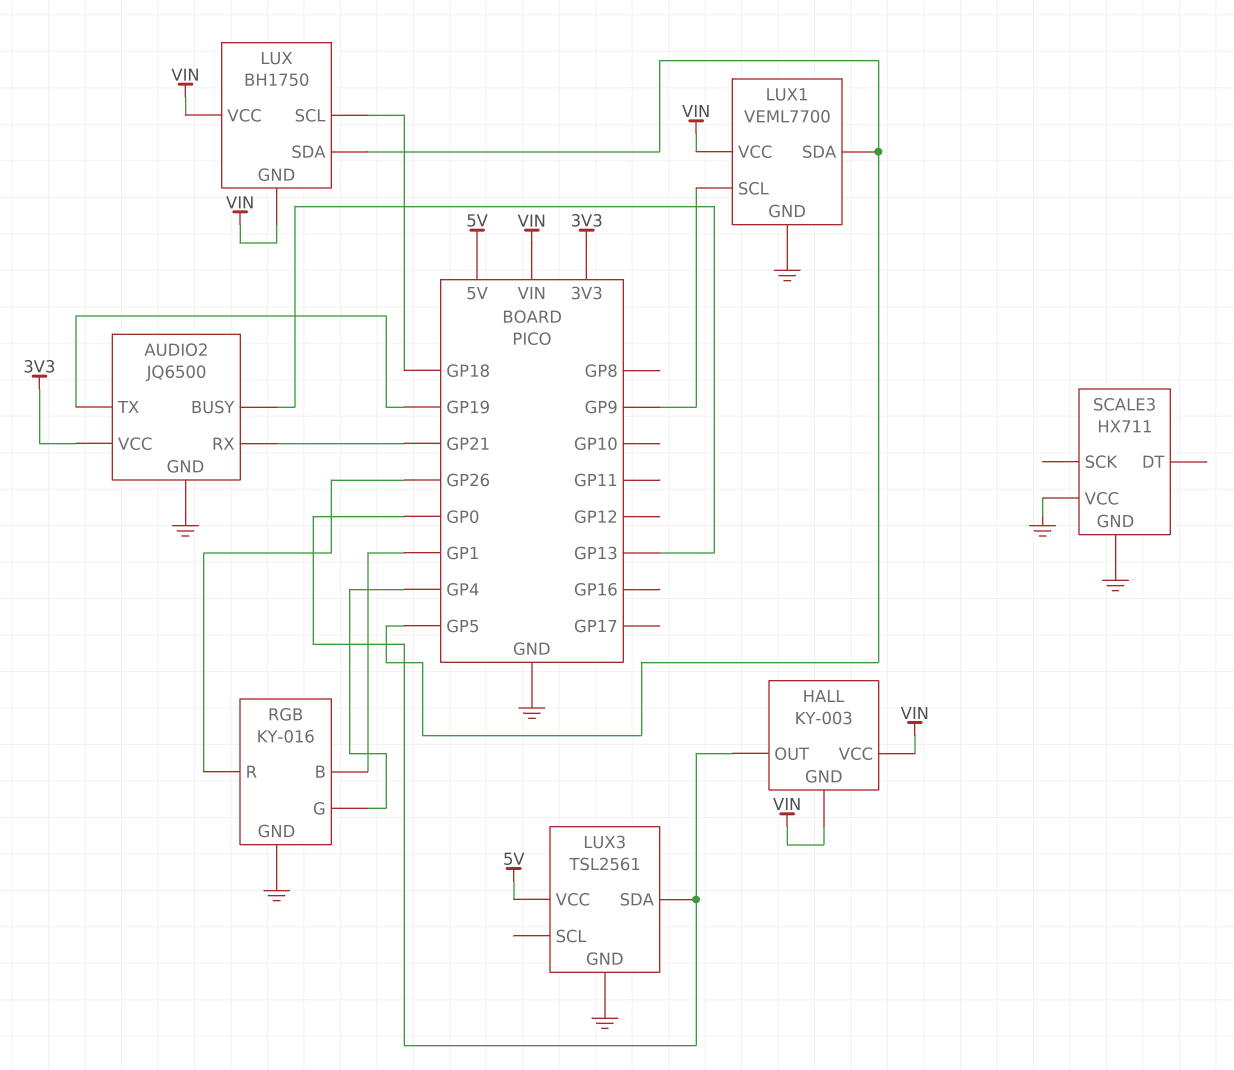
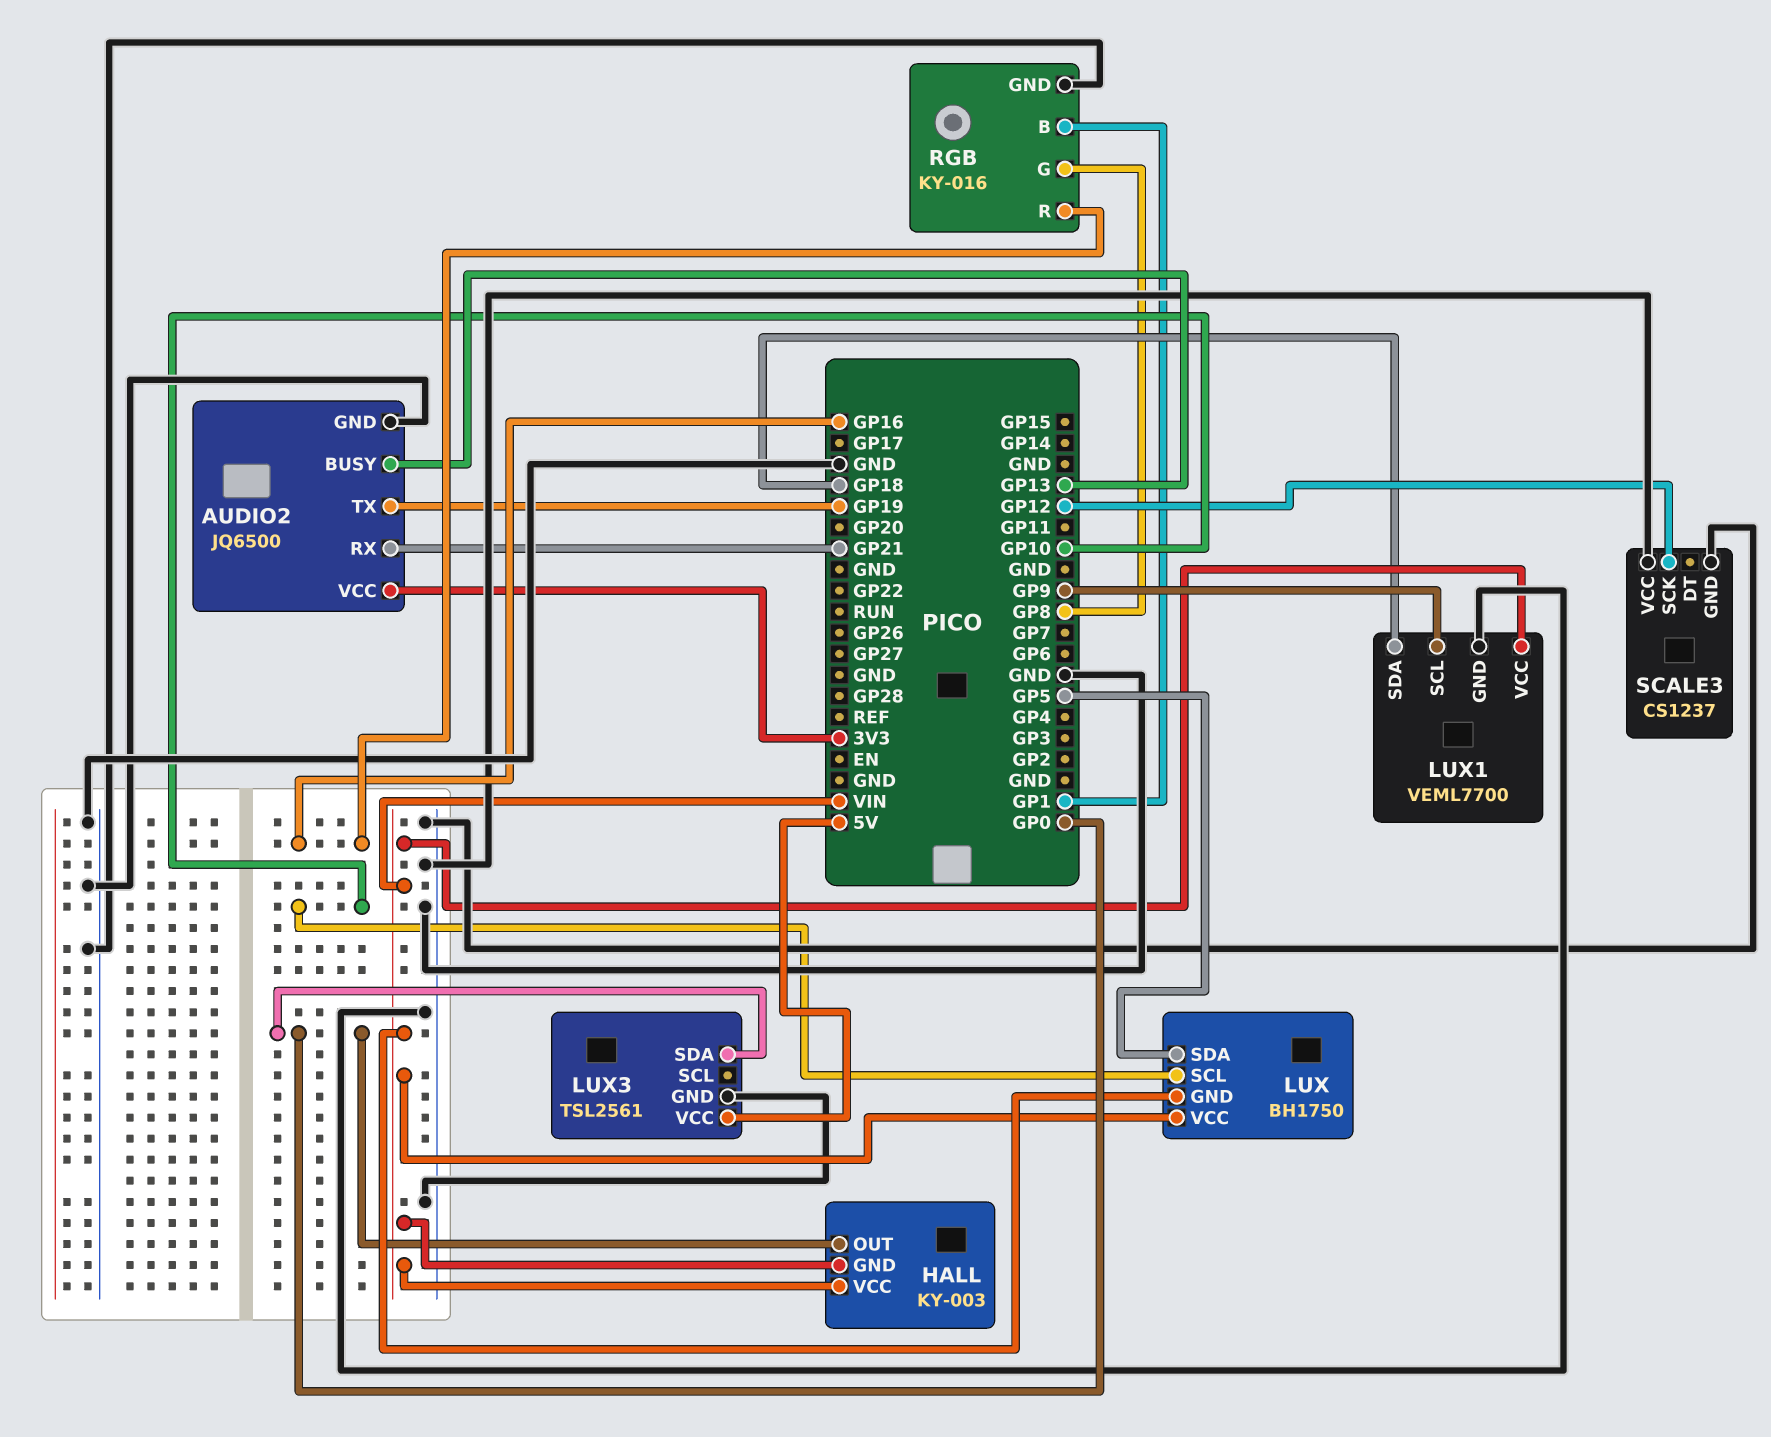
LUX pin SCL: GP18 -> GP10
LUX1 pin SDA: GP5 -> GP18
RGB pin G: GP4 -> GP8
RGB pin R: GP26 -> GP16
SCALE3: HX711 -> CS1237
SCALE3 pin SCK: none -> GP12

